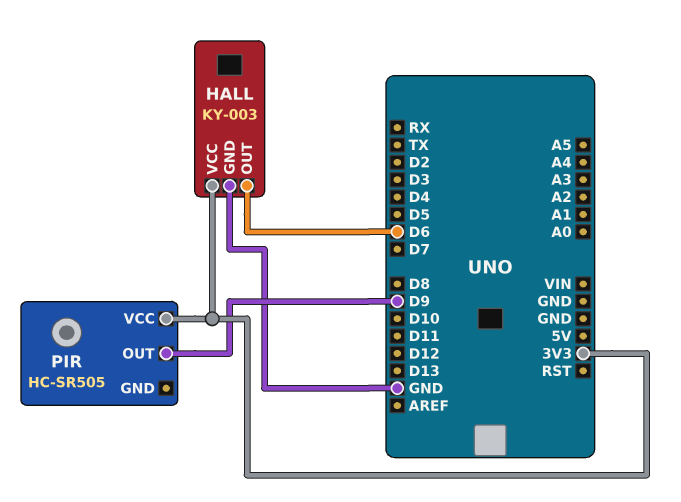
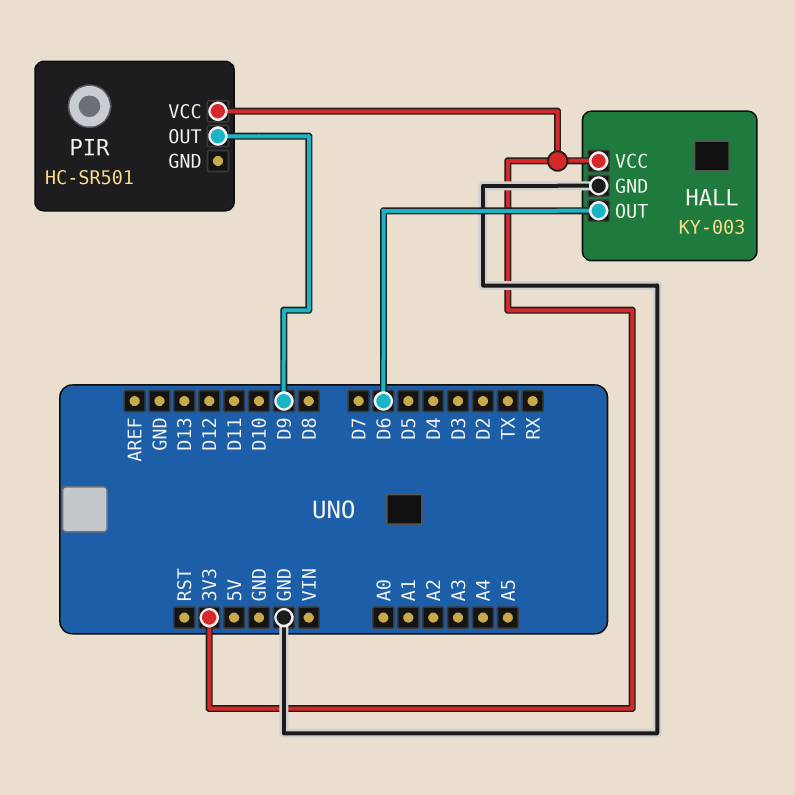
PIR: HC-SR505 -> HC-SR501

